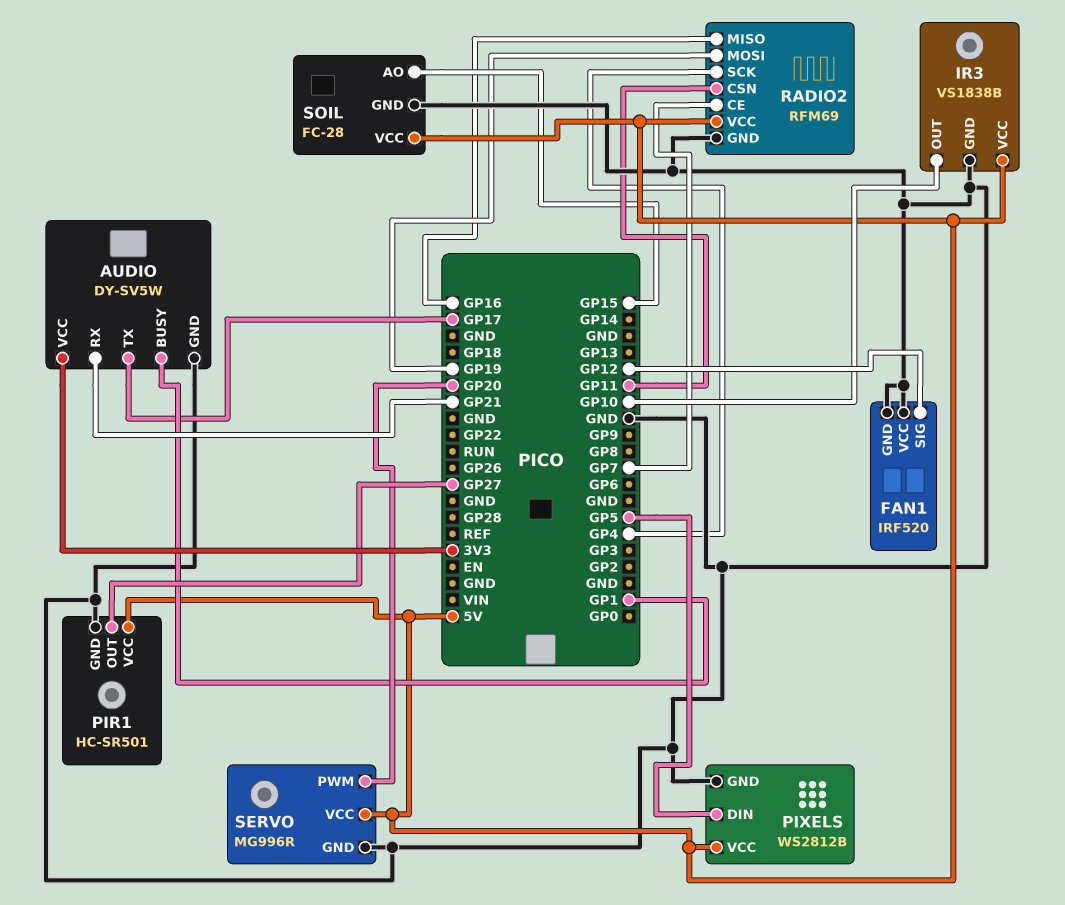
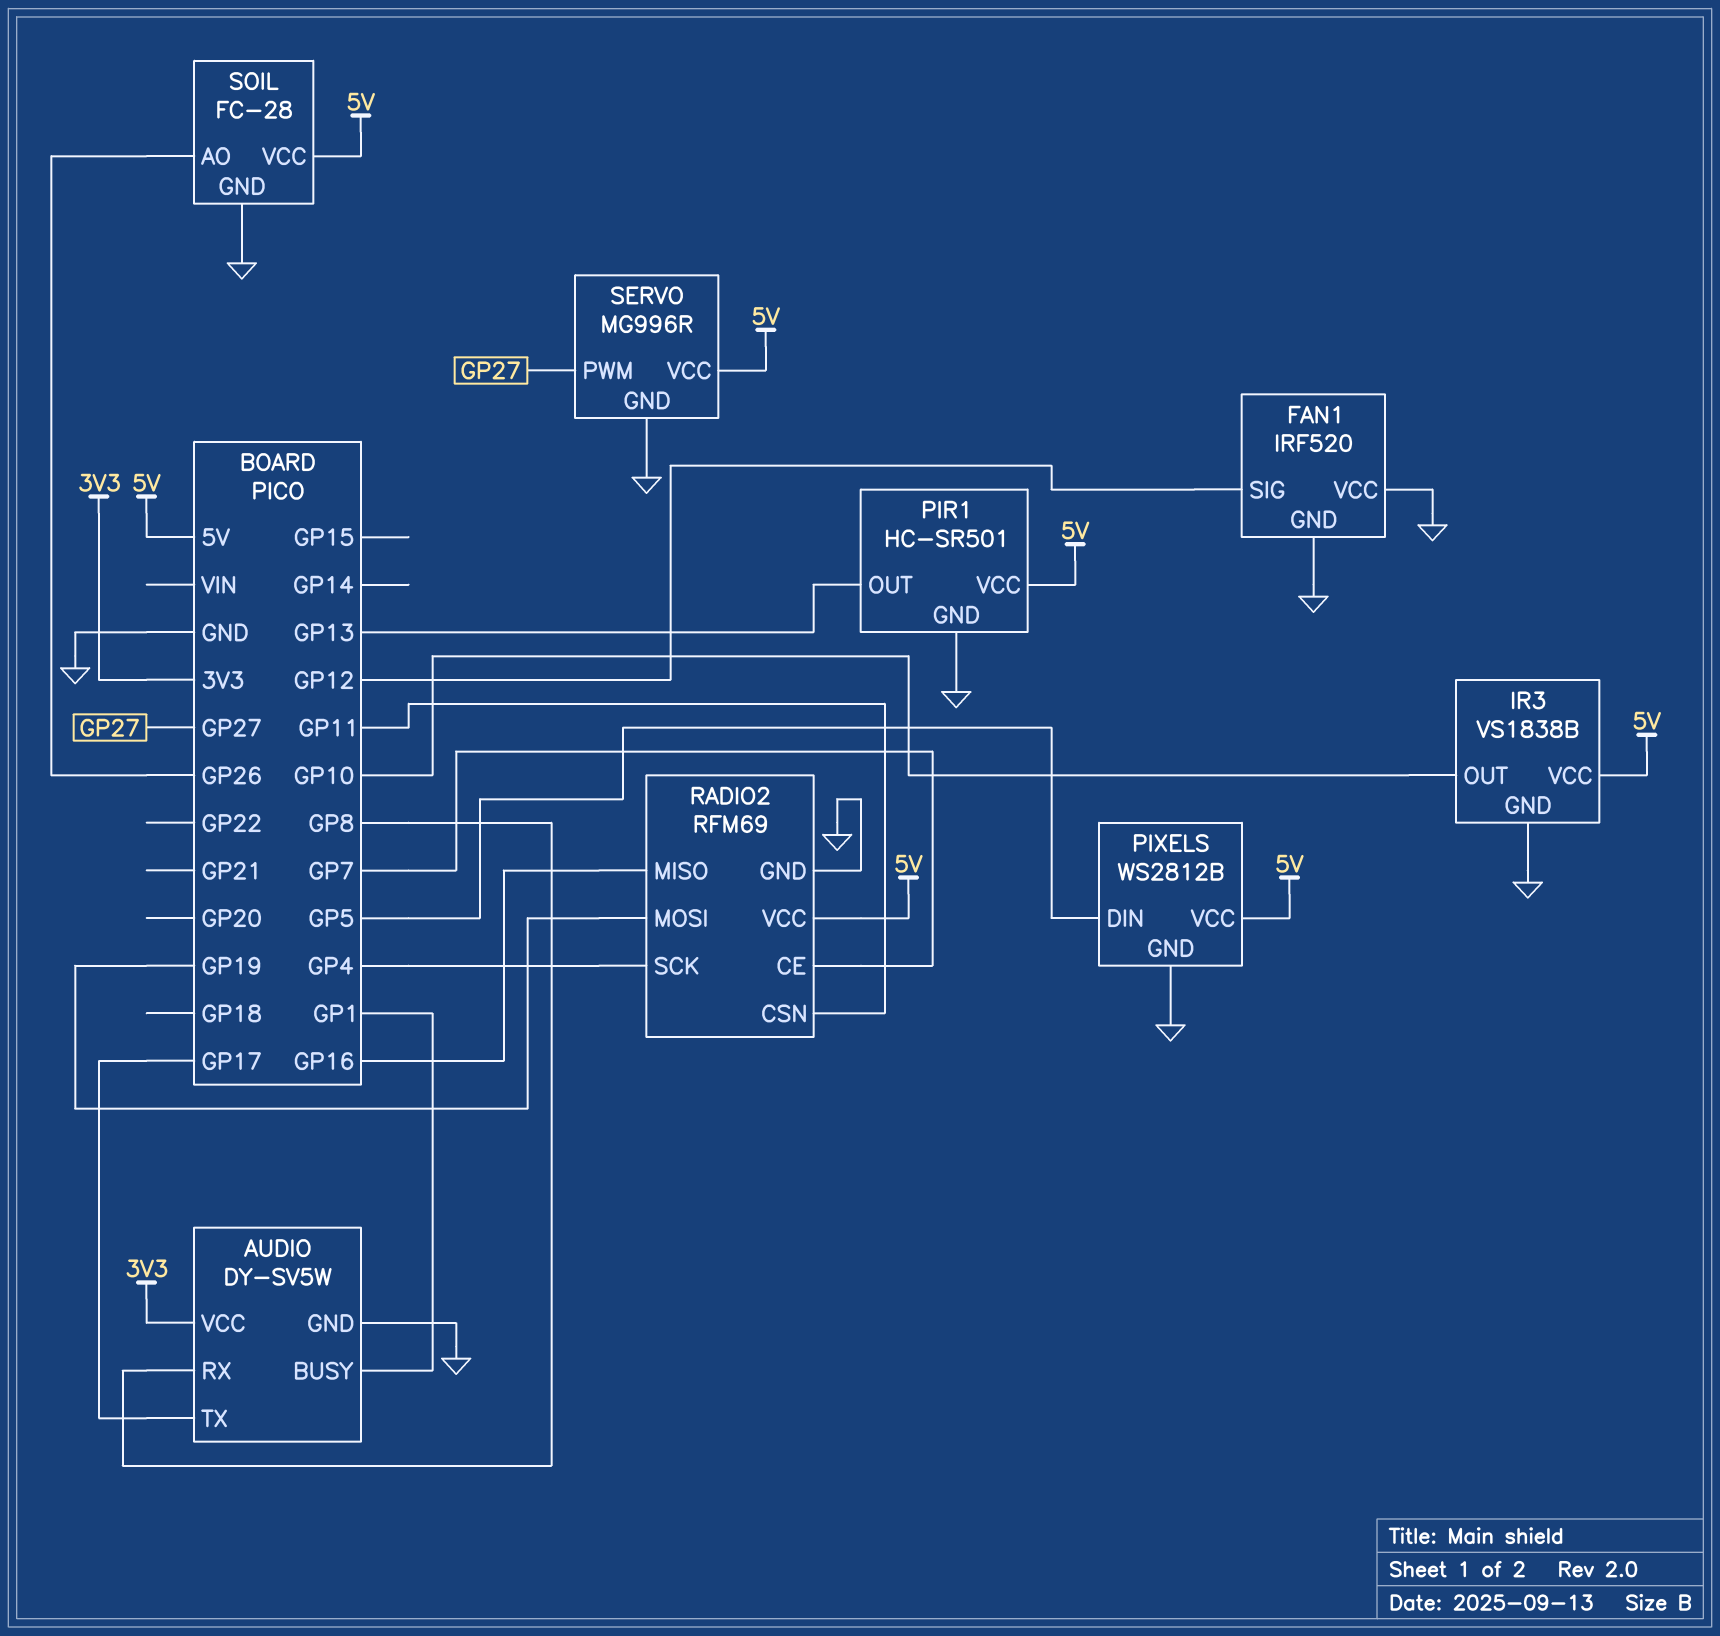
AUDIO pin RX: GP21 -> GP8
PIR1 pin OUT: GP27 -> GP13
SERVO pin PWM: GP20 -> GP27
SOIL pin AO: GP15 -> GP26

